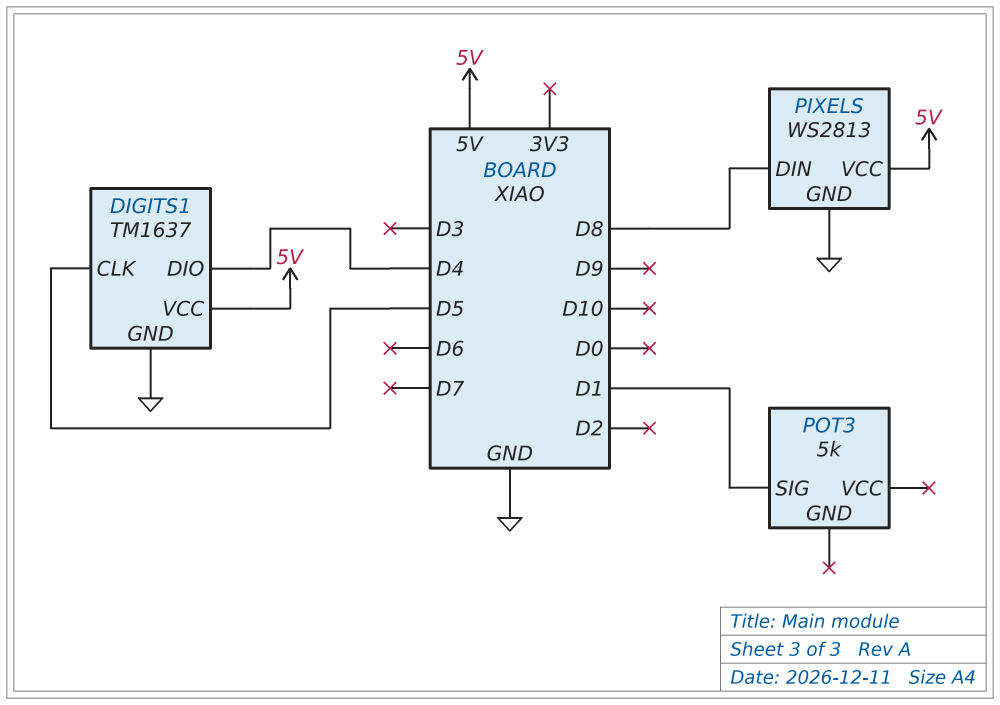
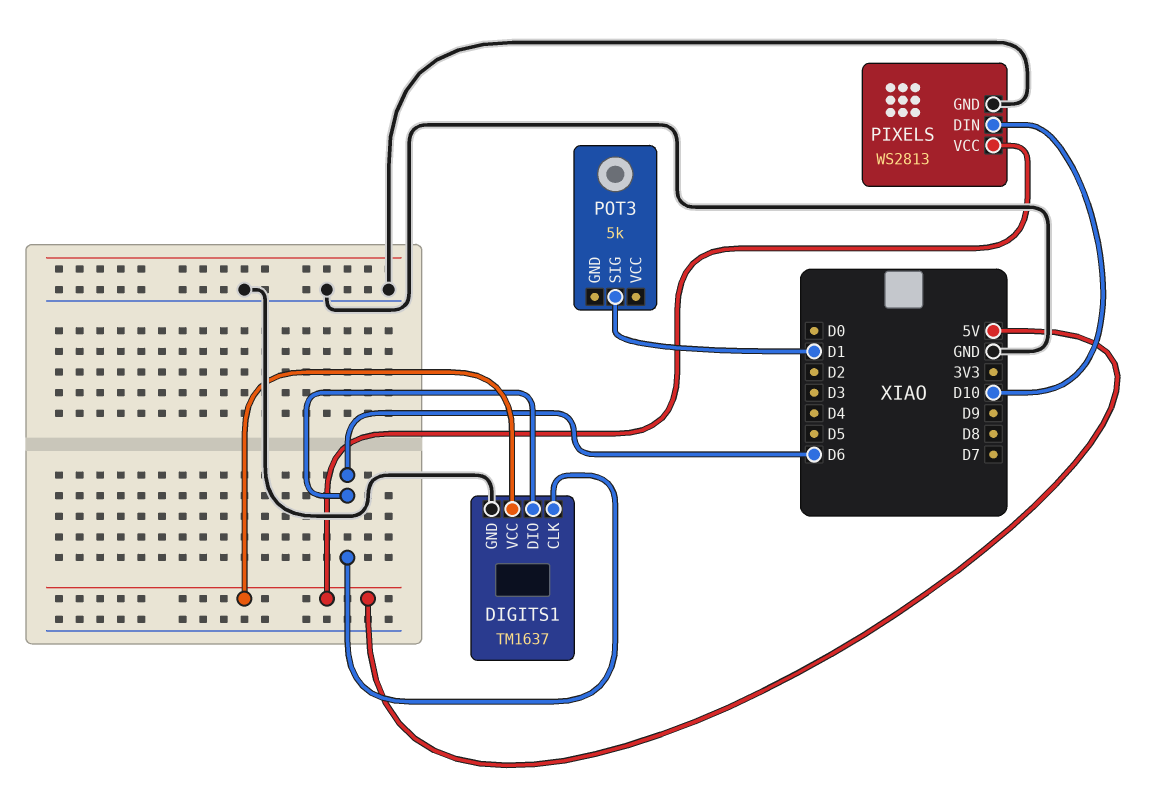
DIGITS1 pin CLK: D5 -> D6
DIGITS1 pin DIO: D4 -> D6
PIXELS pin DIN: D8 -> D10

